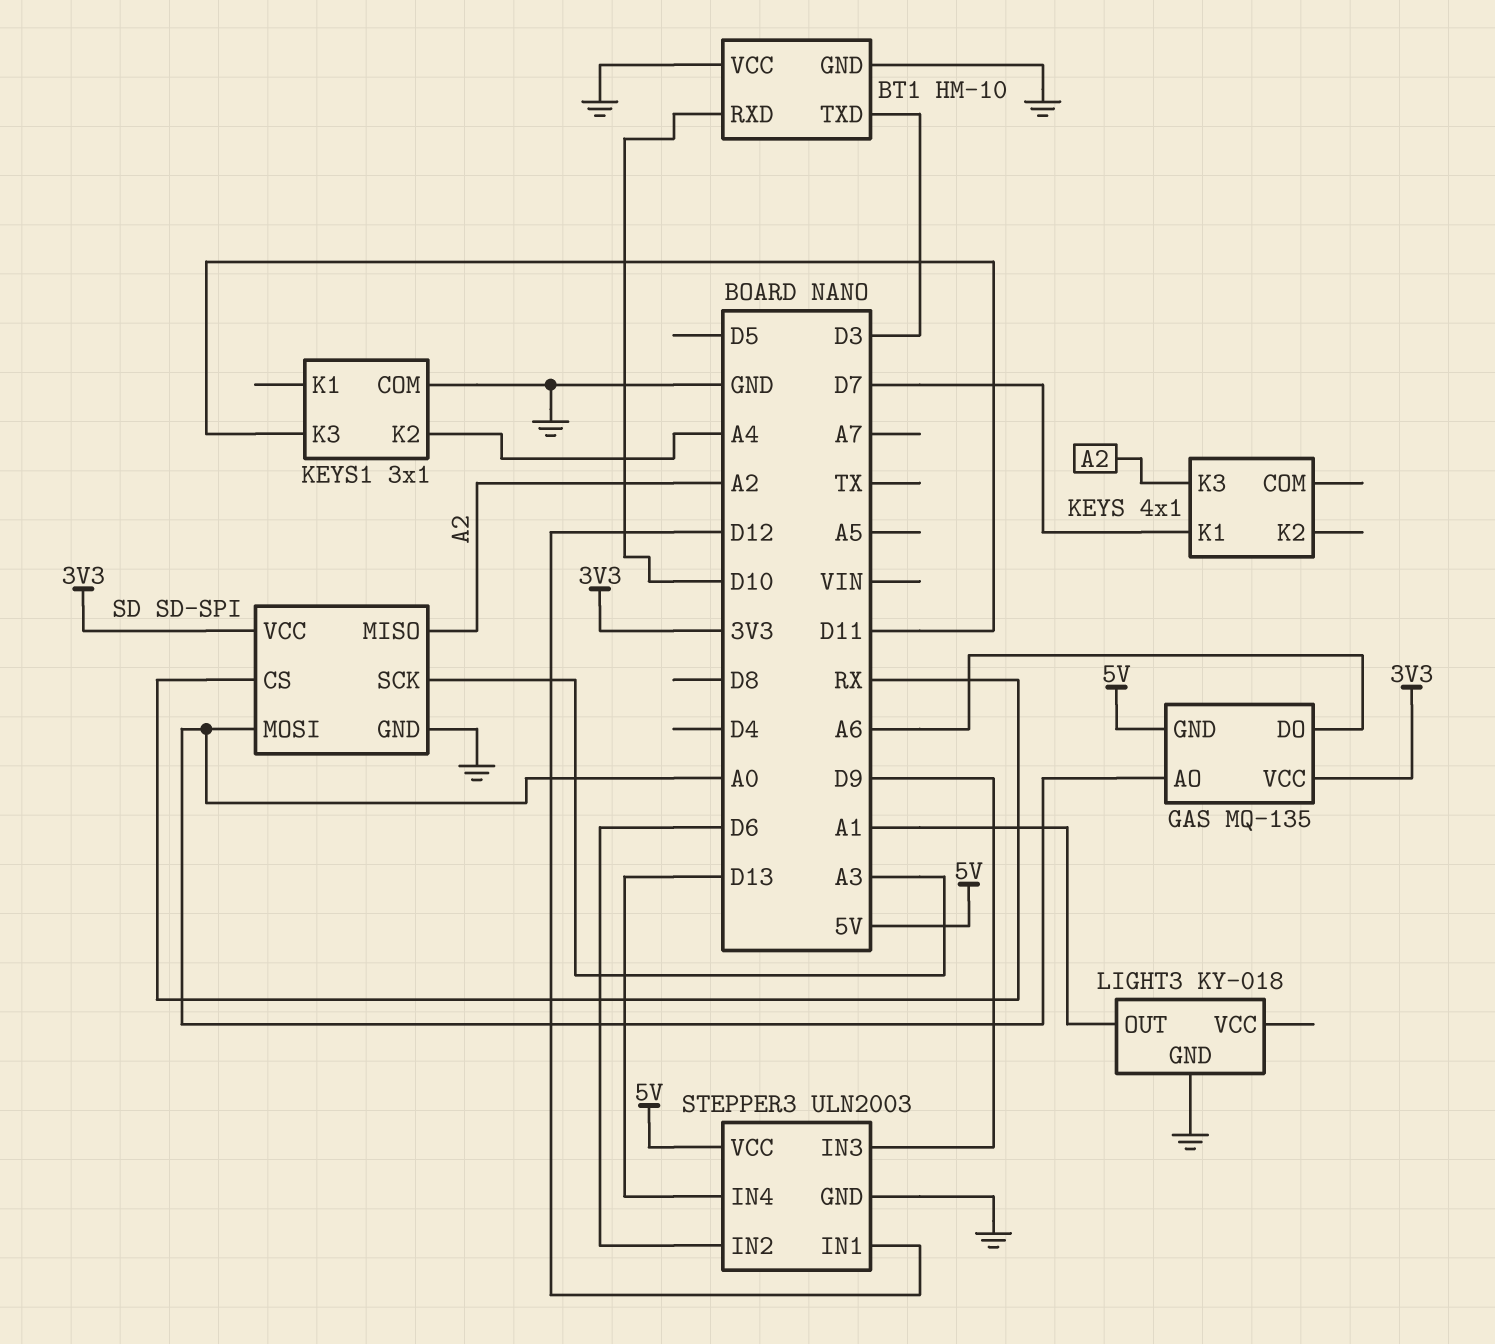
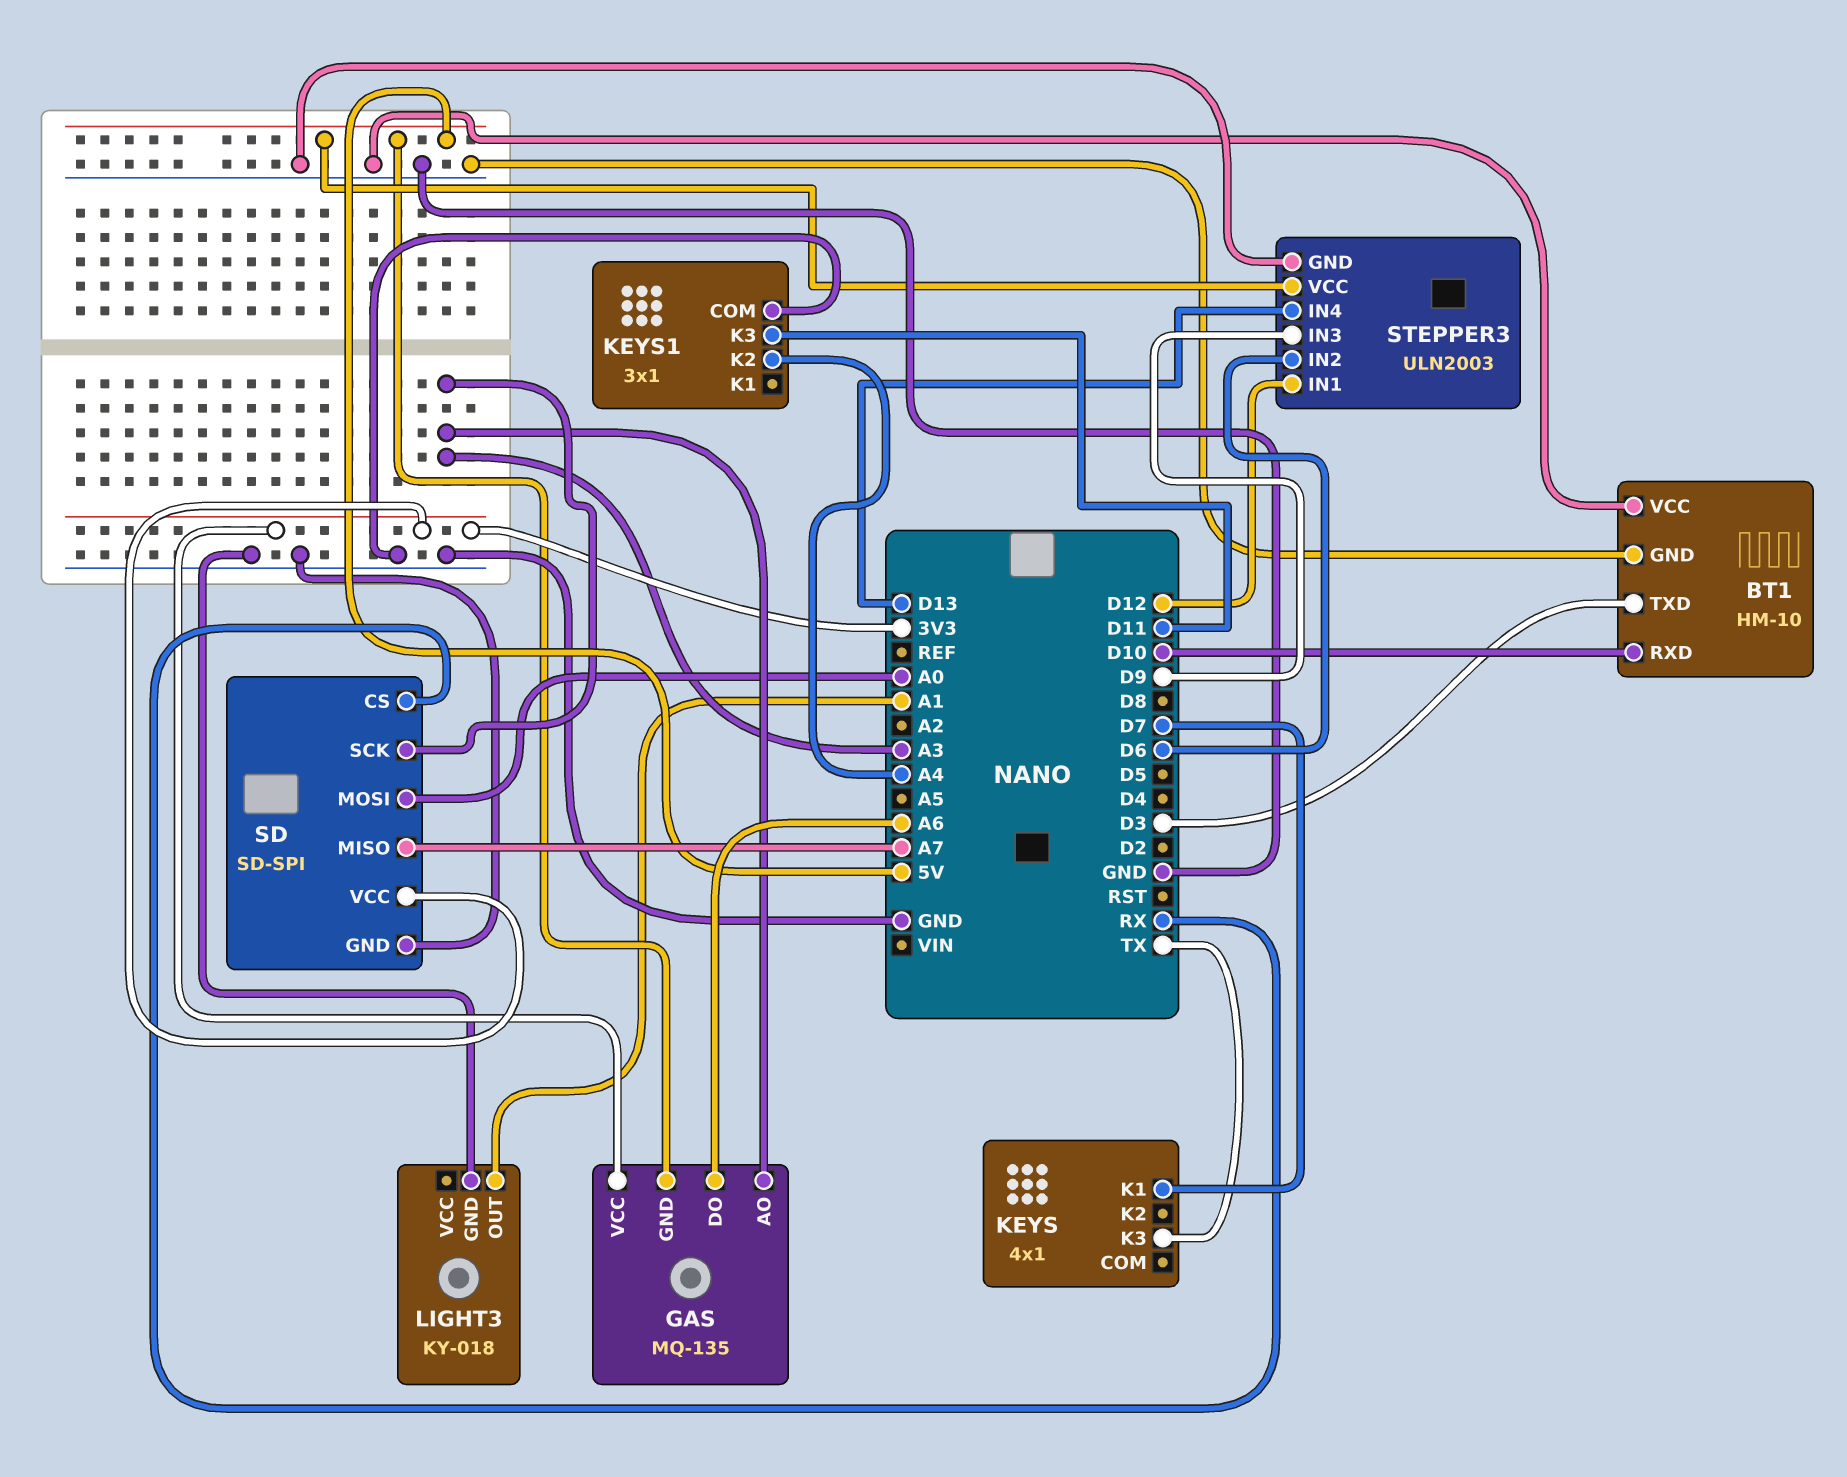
GAS pin AO: A0 -> A3
KEYS pin K3: A2 -> TX
SD pin MISO: A2 -> A7

